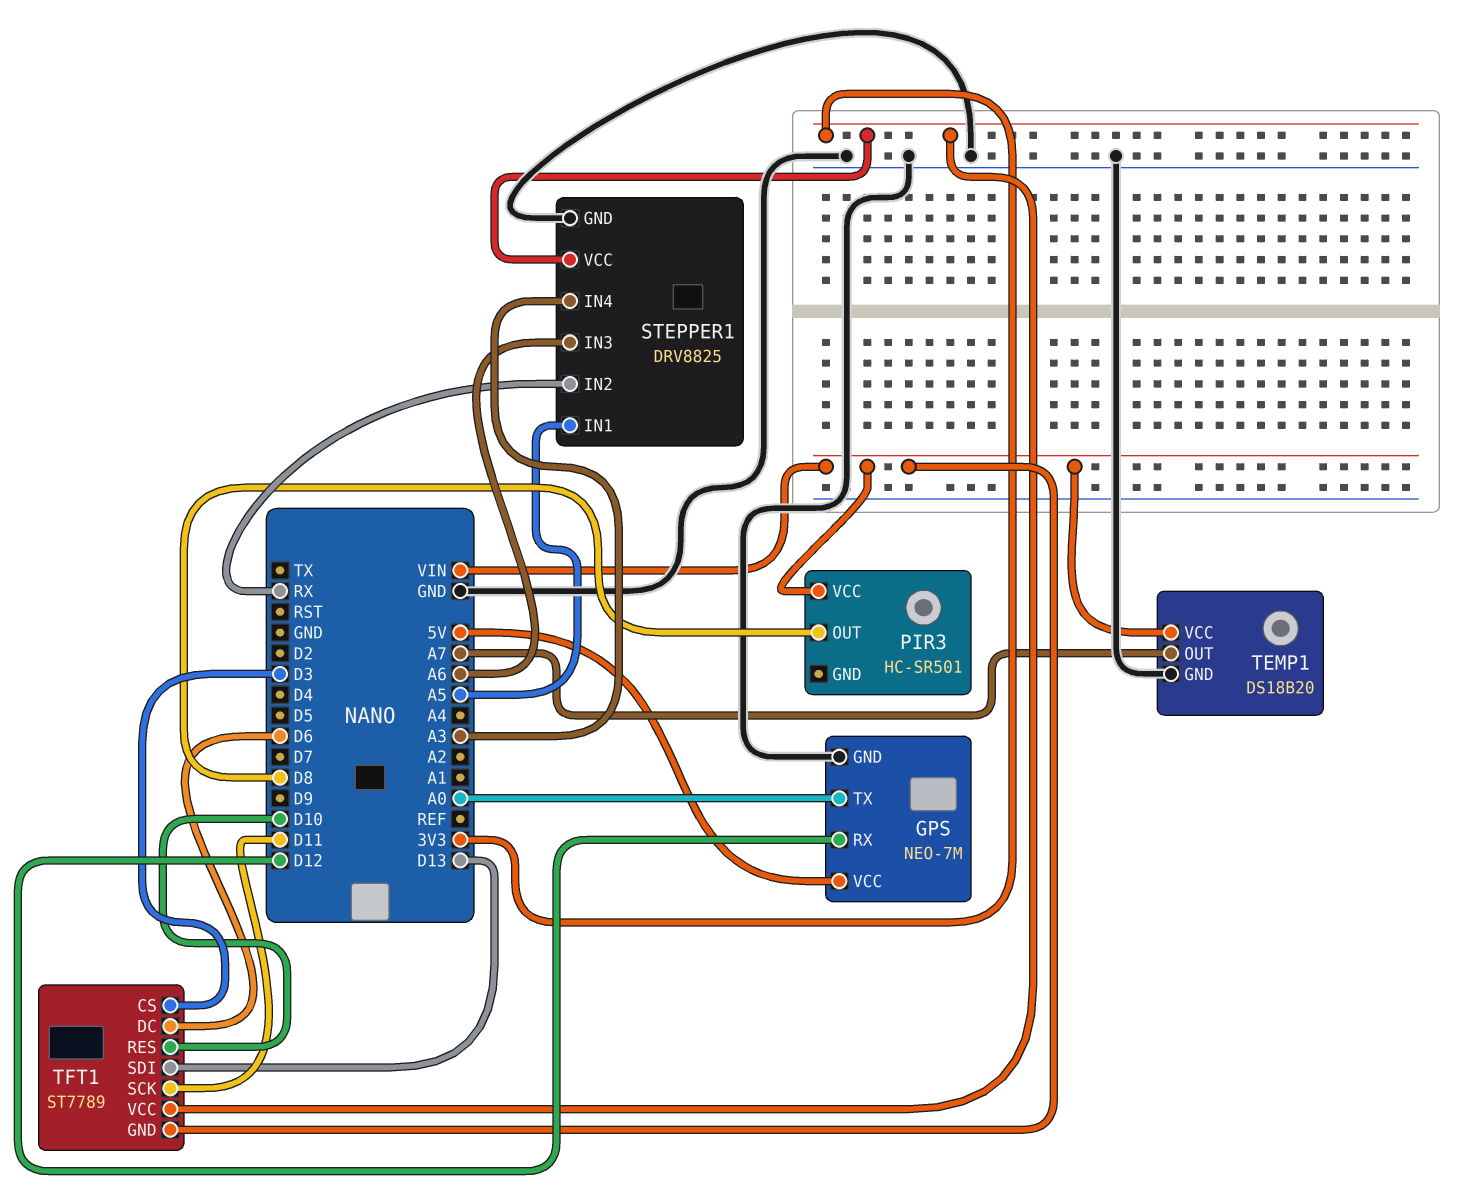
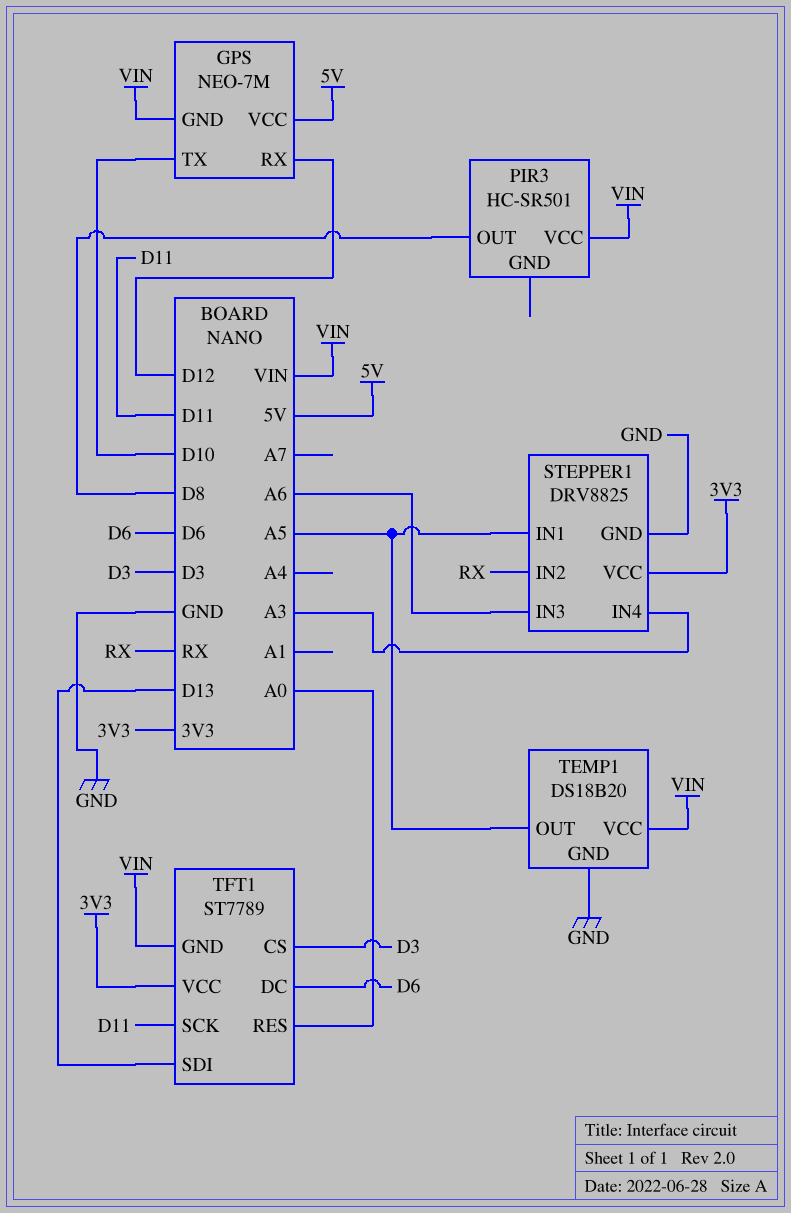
GPS pin GND: GND -> VIN
GPS pin TX: A0 -> D10
TEMP1 pin OUT: A7 -> A5
TFT1 pin RES: D10 -> A0

